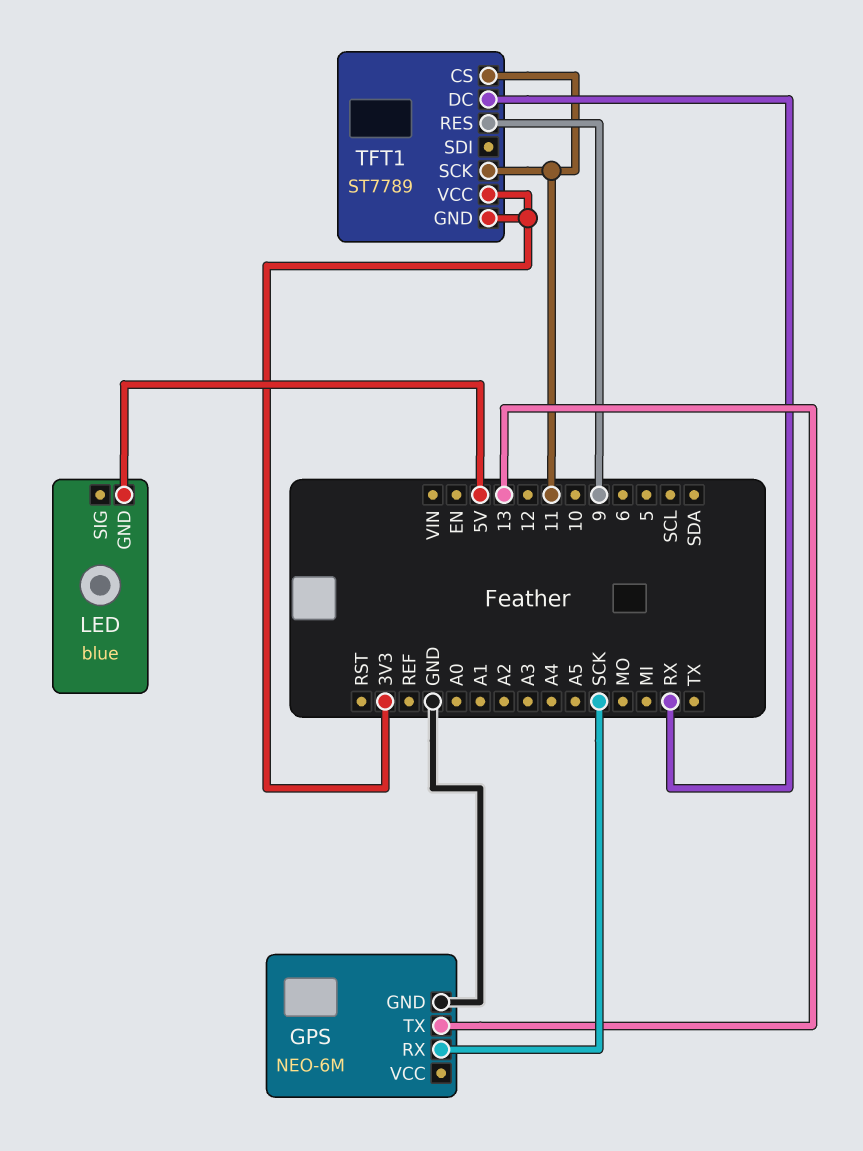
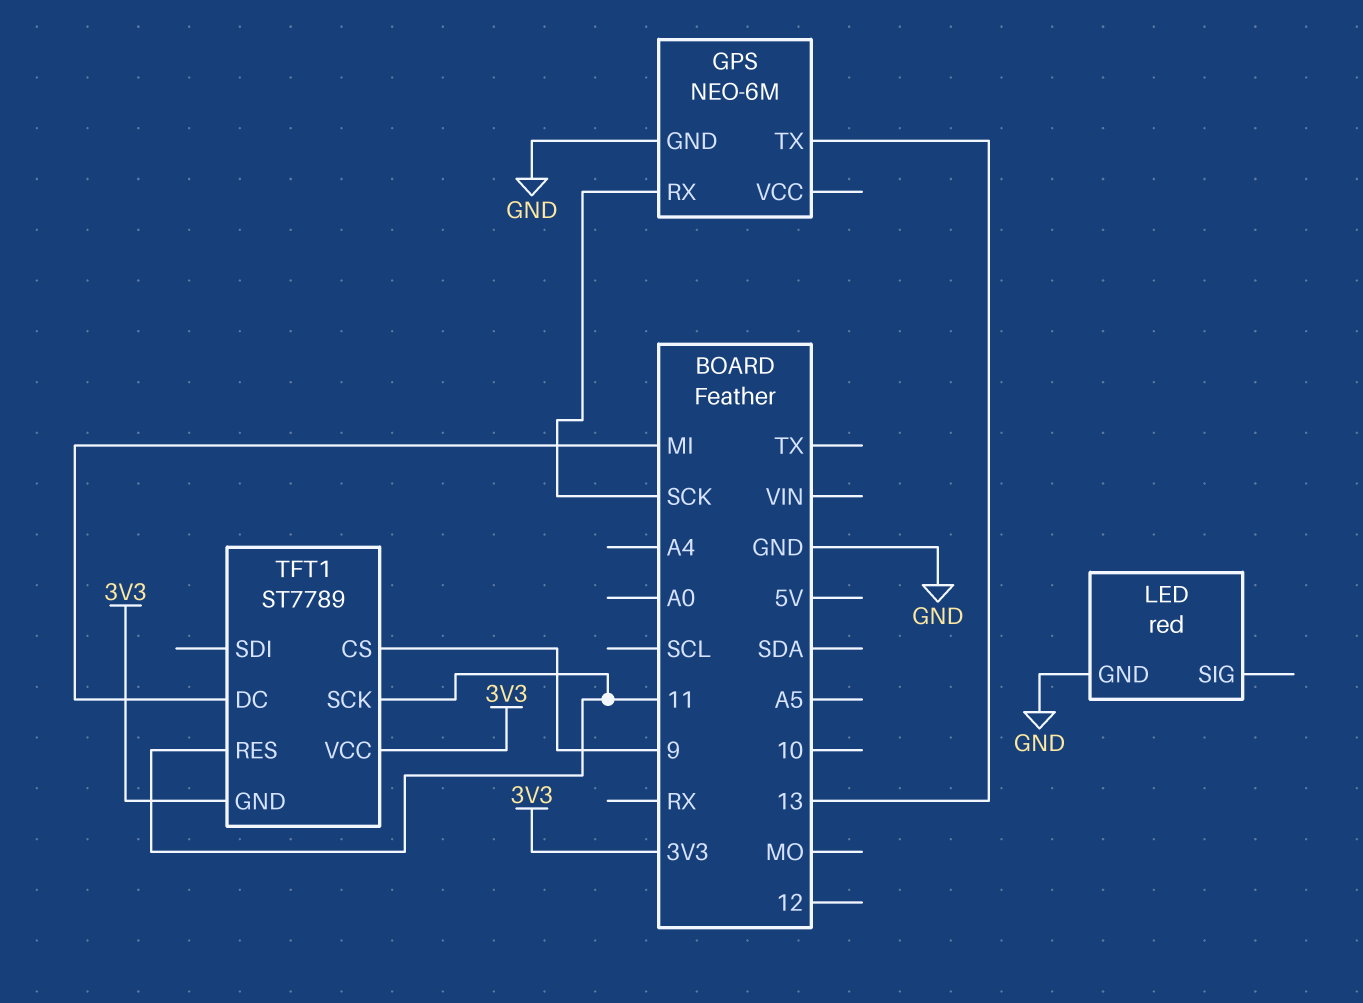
LED: blue -> red
LED pin GND: 5V -> GND
TFT1 pin CS: 11 -> 9
TFT1 pin DC: RX -> MI
TFT1 pin RES: 9 -> 11

